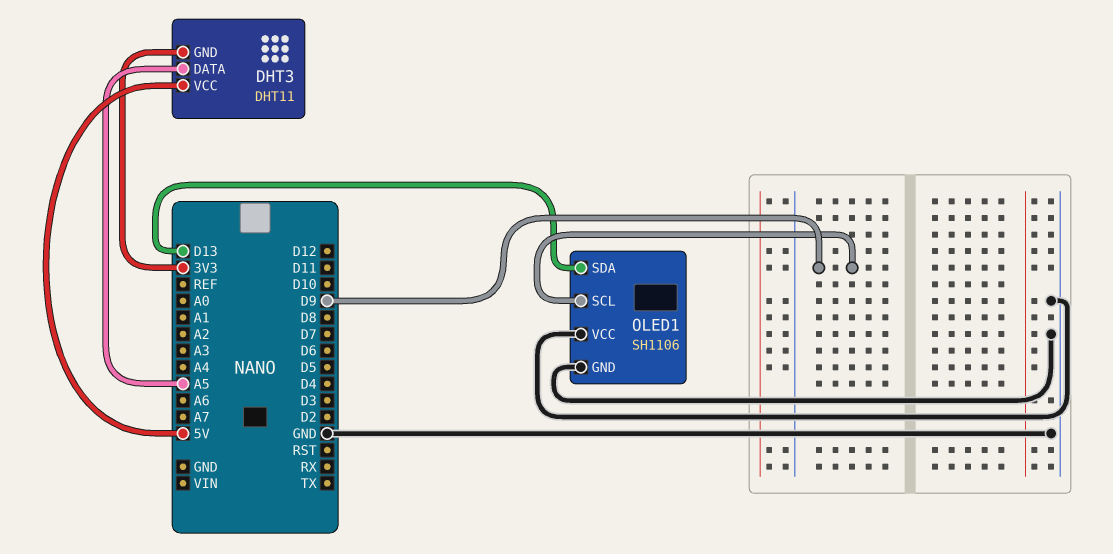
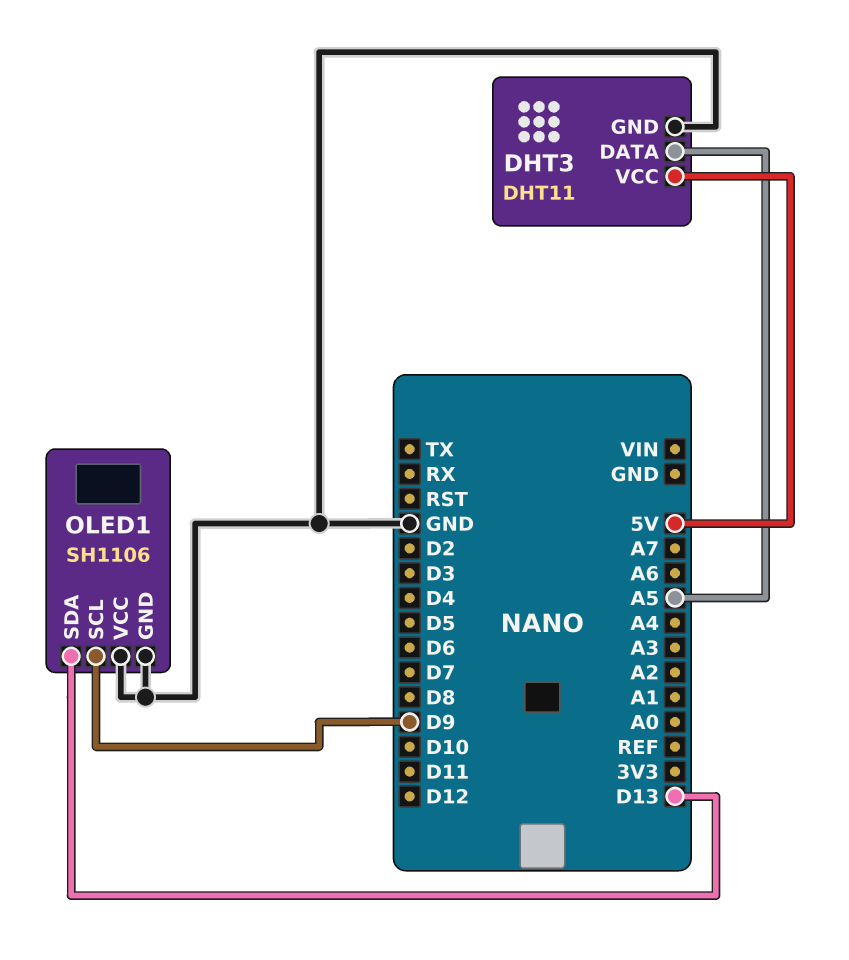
DHT3 pin GND: 3V3 -> GND

